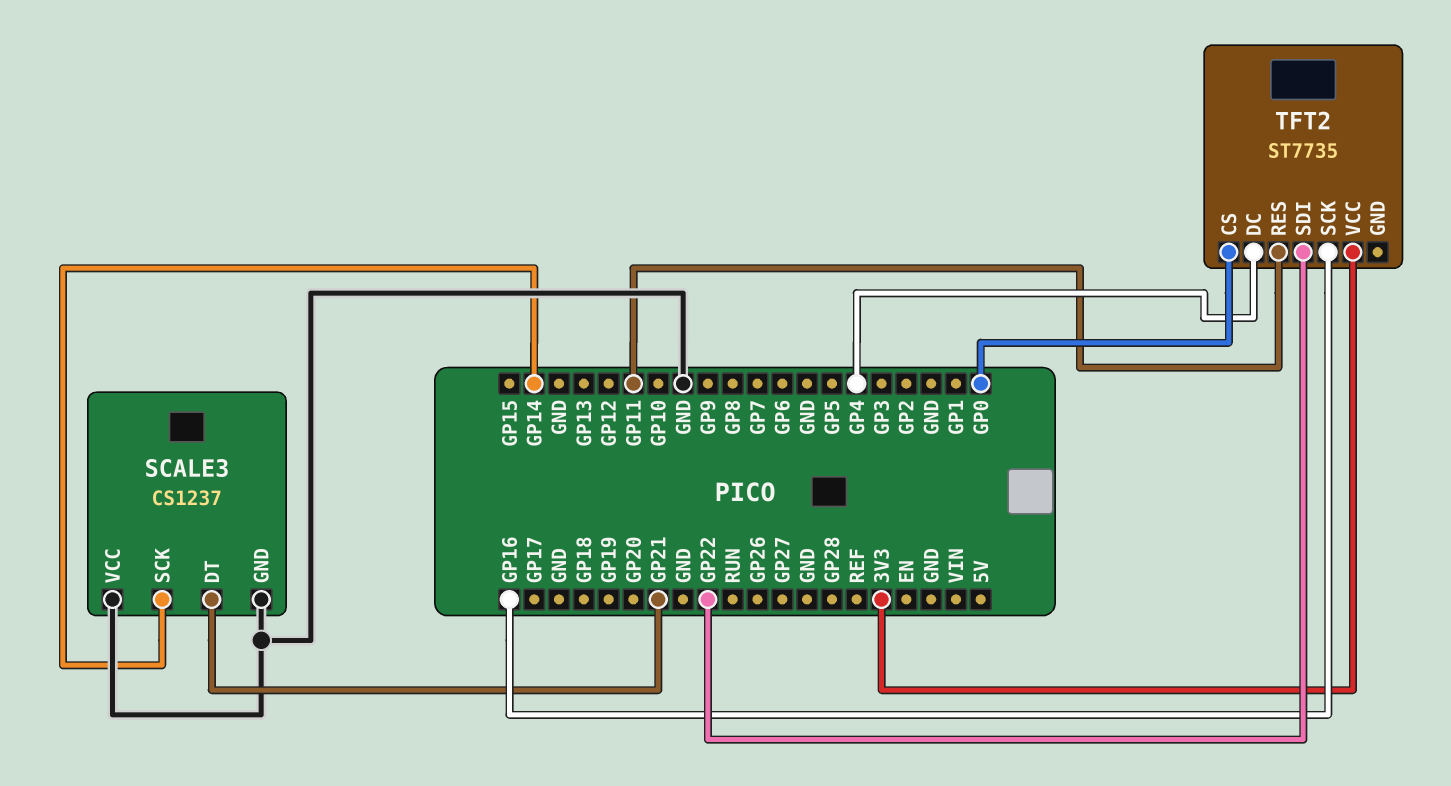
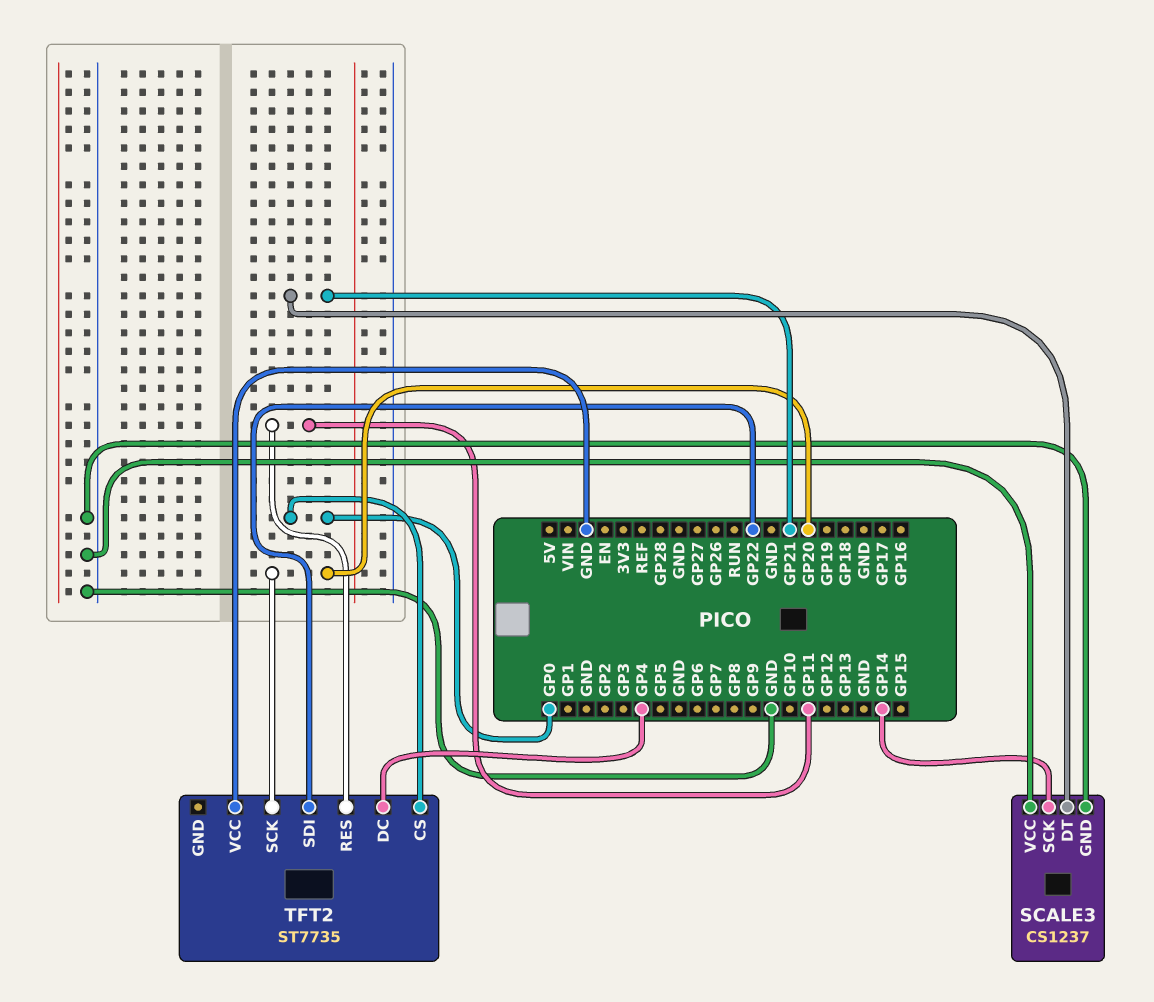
TFT2 pin SCK: GP16 -> GP20
TFT2 pin VCC: 3V3 -> GND

